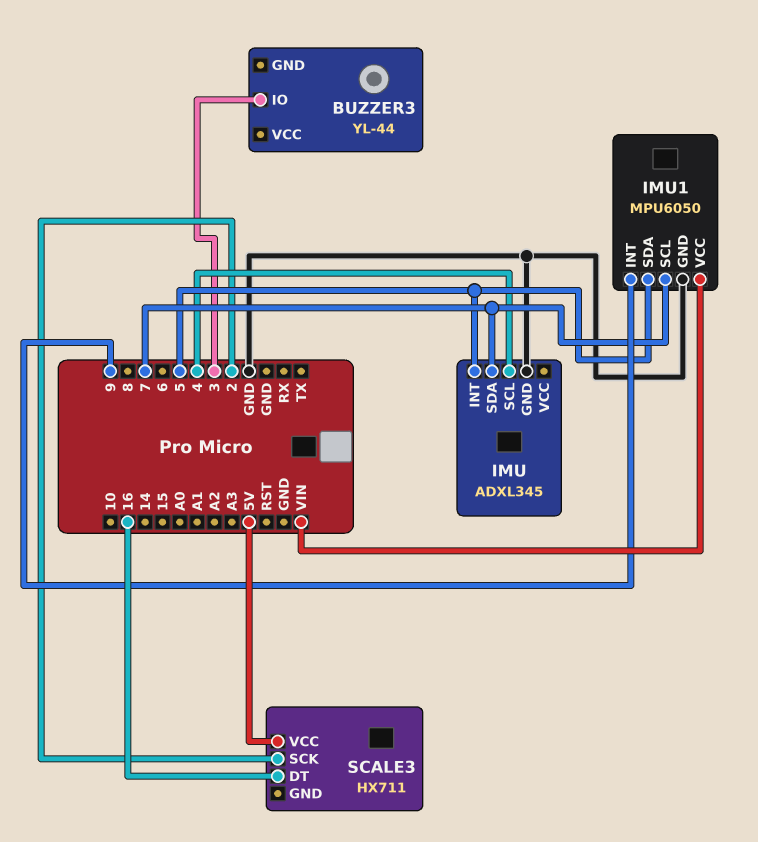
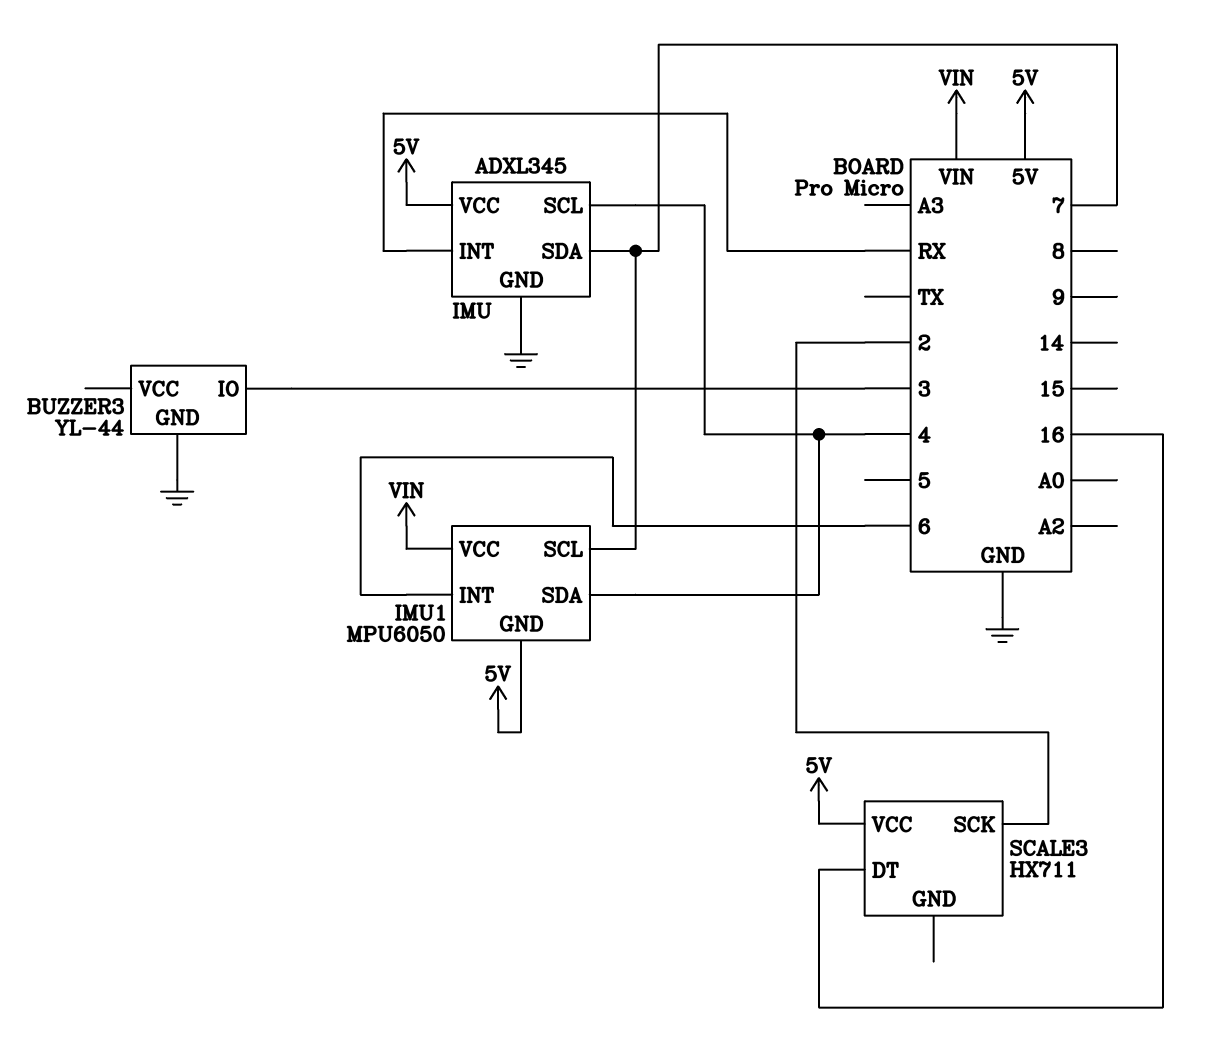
BUZZER3 pin GND: none -> GND
IMU pin INT: 5 -> RX
IMU pin VCC: none -> 5V
IMU1 pin GND: GND -> 5V
IMU1 pin INT: 9 -> 6
IMU1 pin SDA: 5 -> 4

